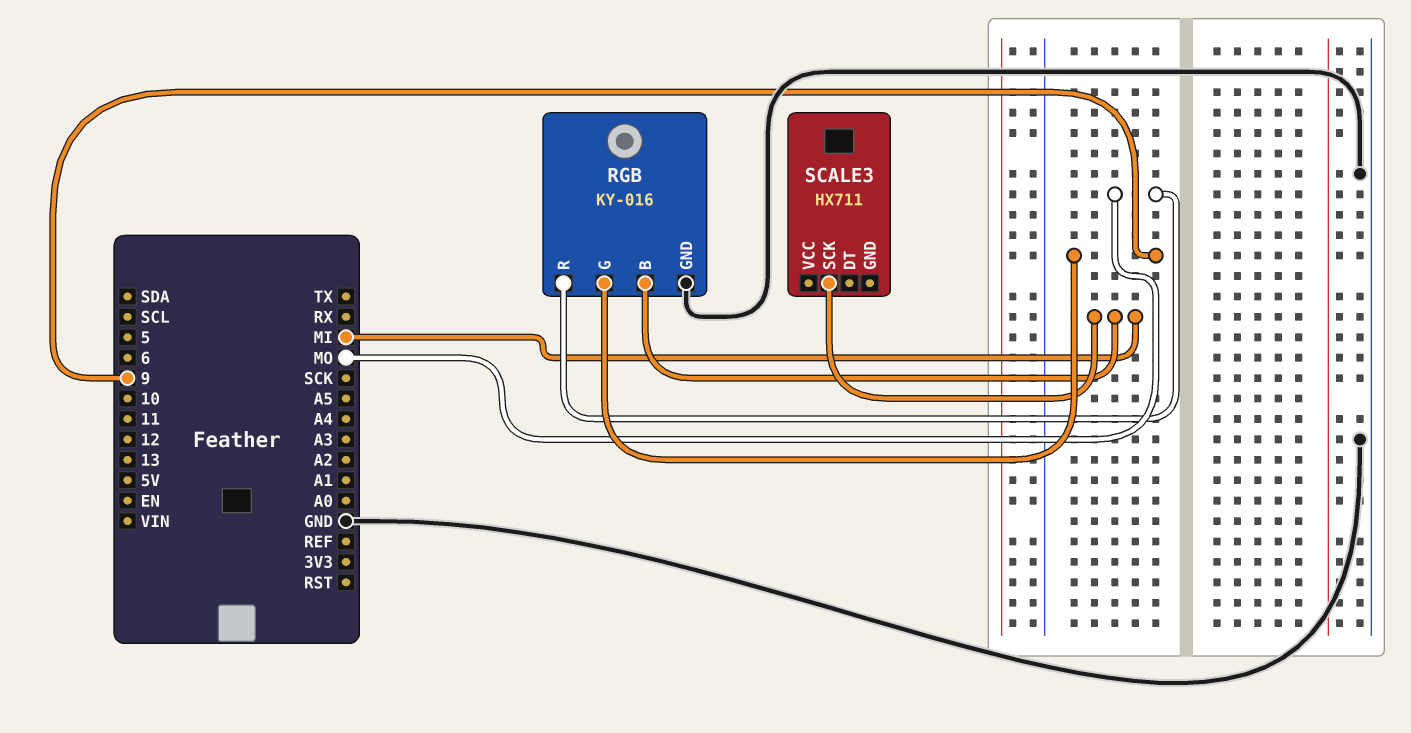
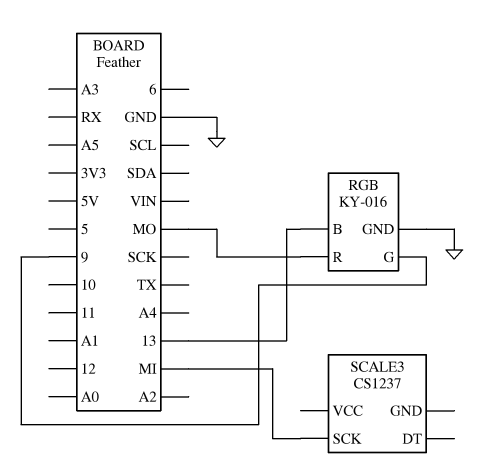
RGB pin B: MI -> 13
SCALE3: HX711 -> CS1237

